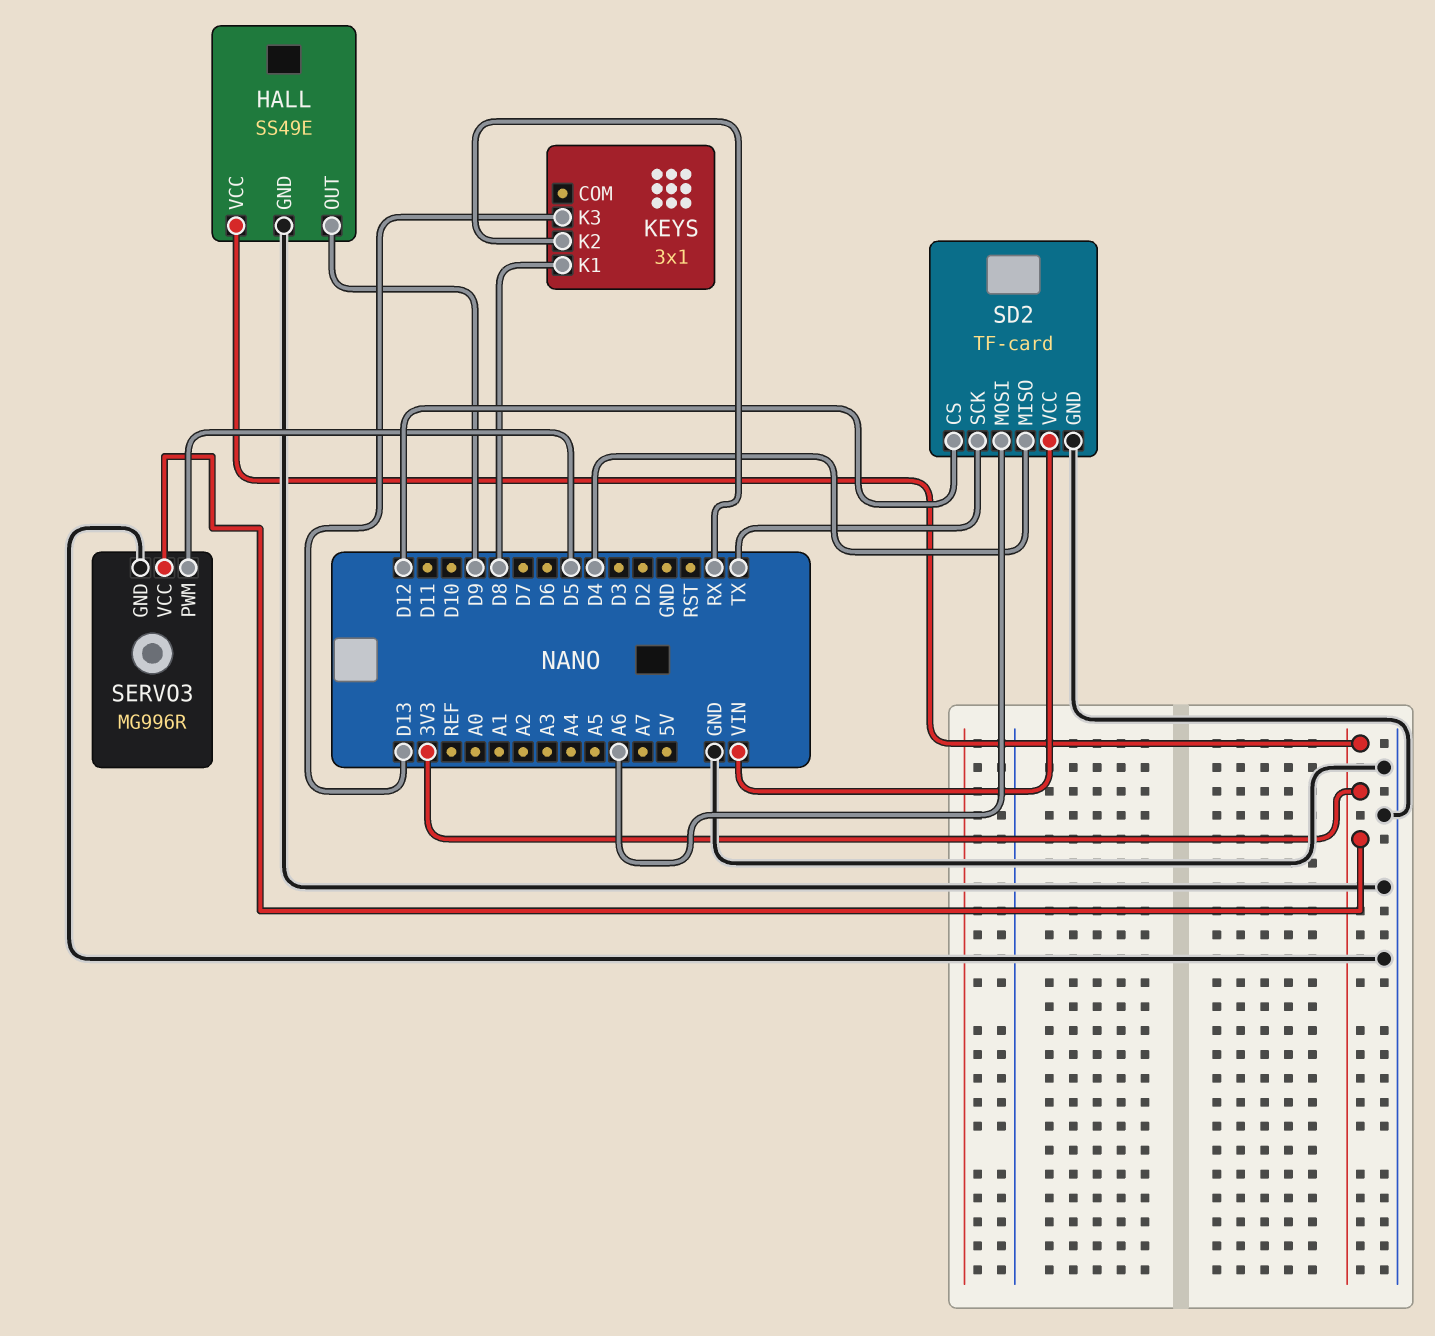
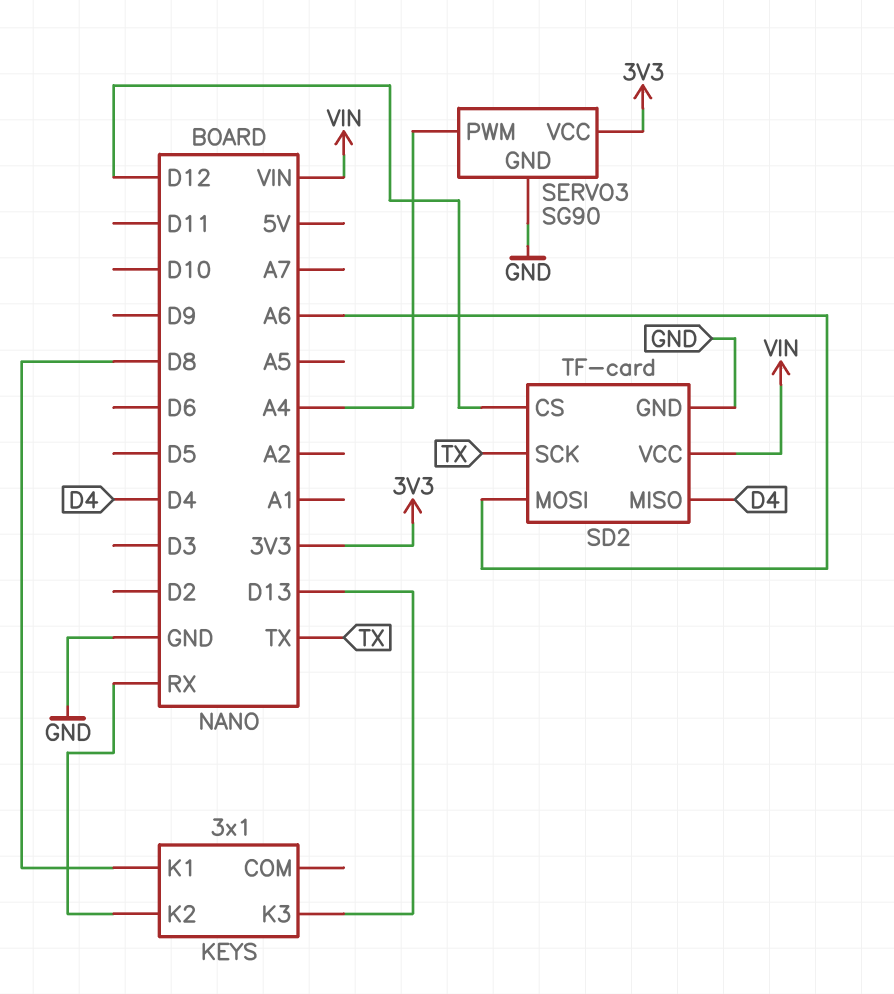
HALL: SS49E -> none
HALL pin GND: GND -> none
HALL pin OUT: D9 -> none
HALL pin VCC: 3V3 -> none
SERVO3: MG996R -> SG90
SERVO3 pin PWM: D5 -> A4

